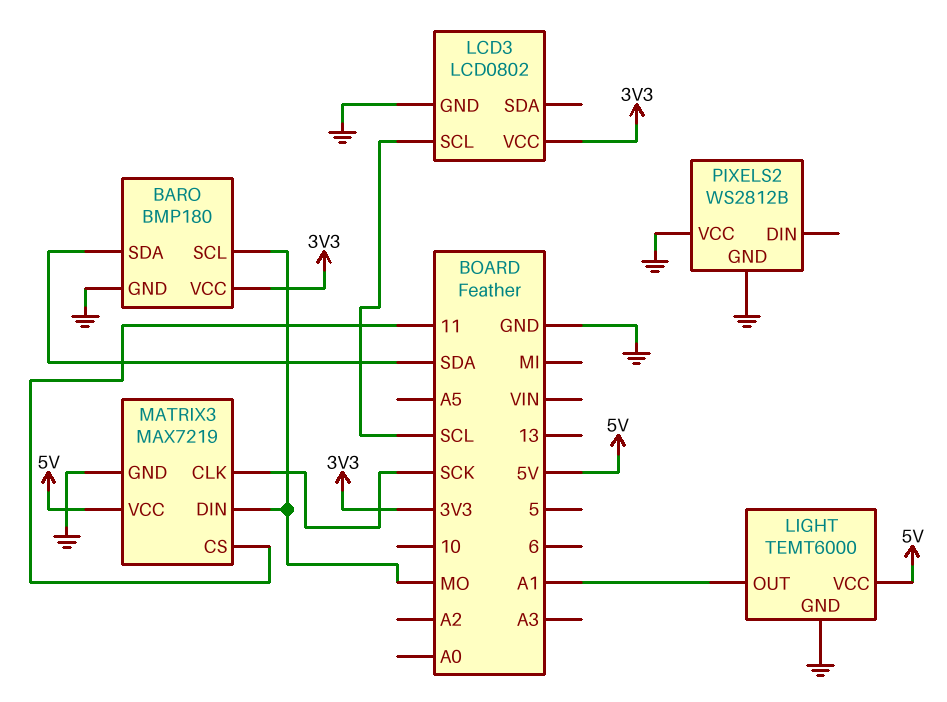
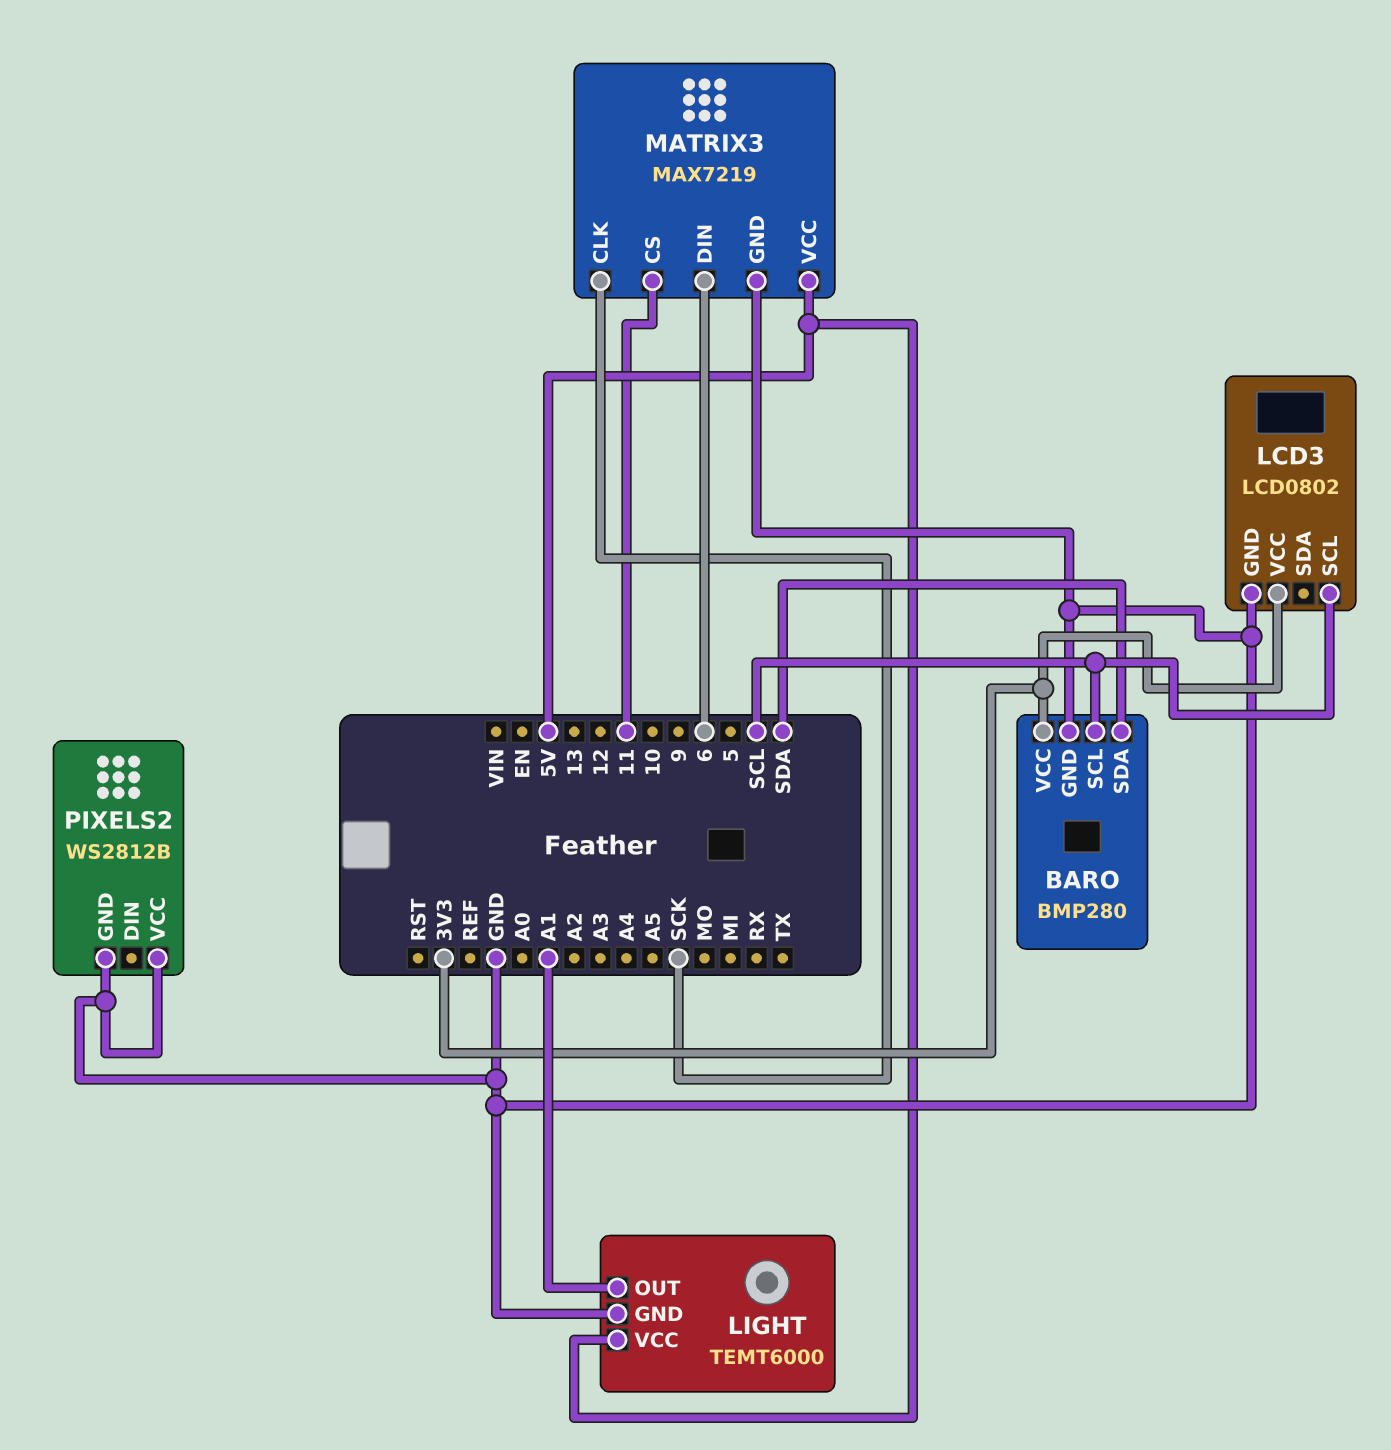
BARO: BMP180 -> BMP280
BARO pin SCL: MO -> SCL
MATRIX3 pin DIN: MO -> 6

